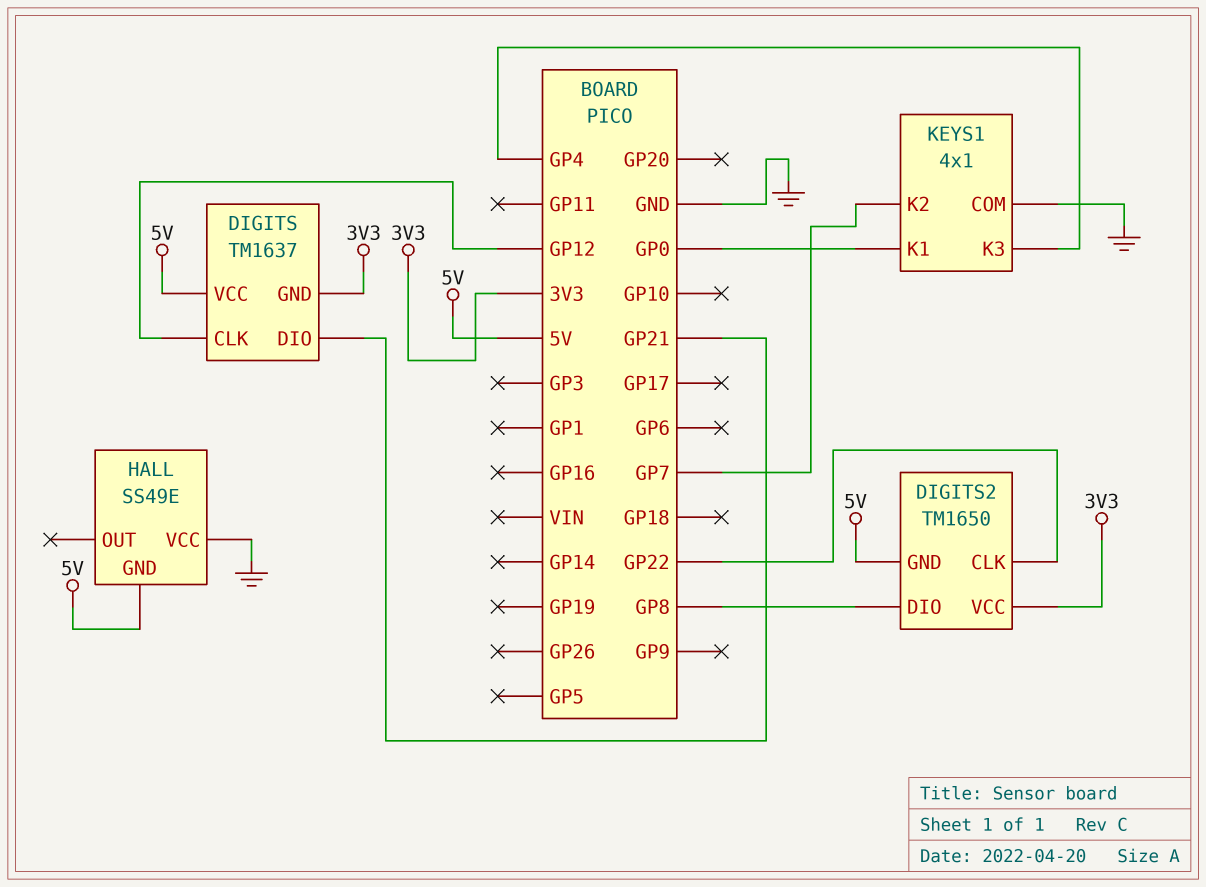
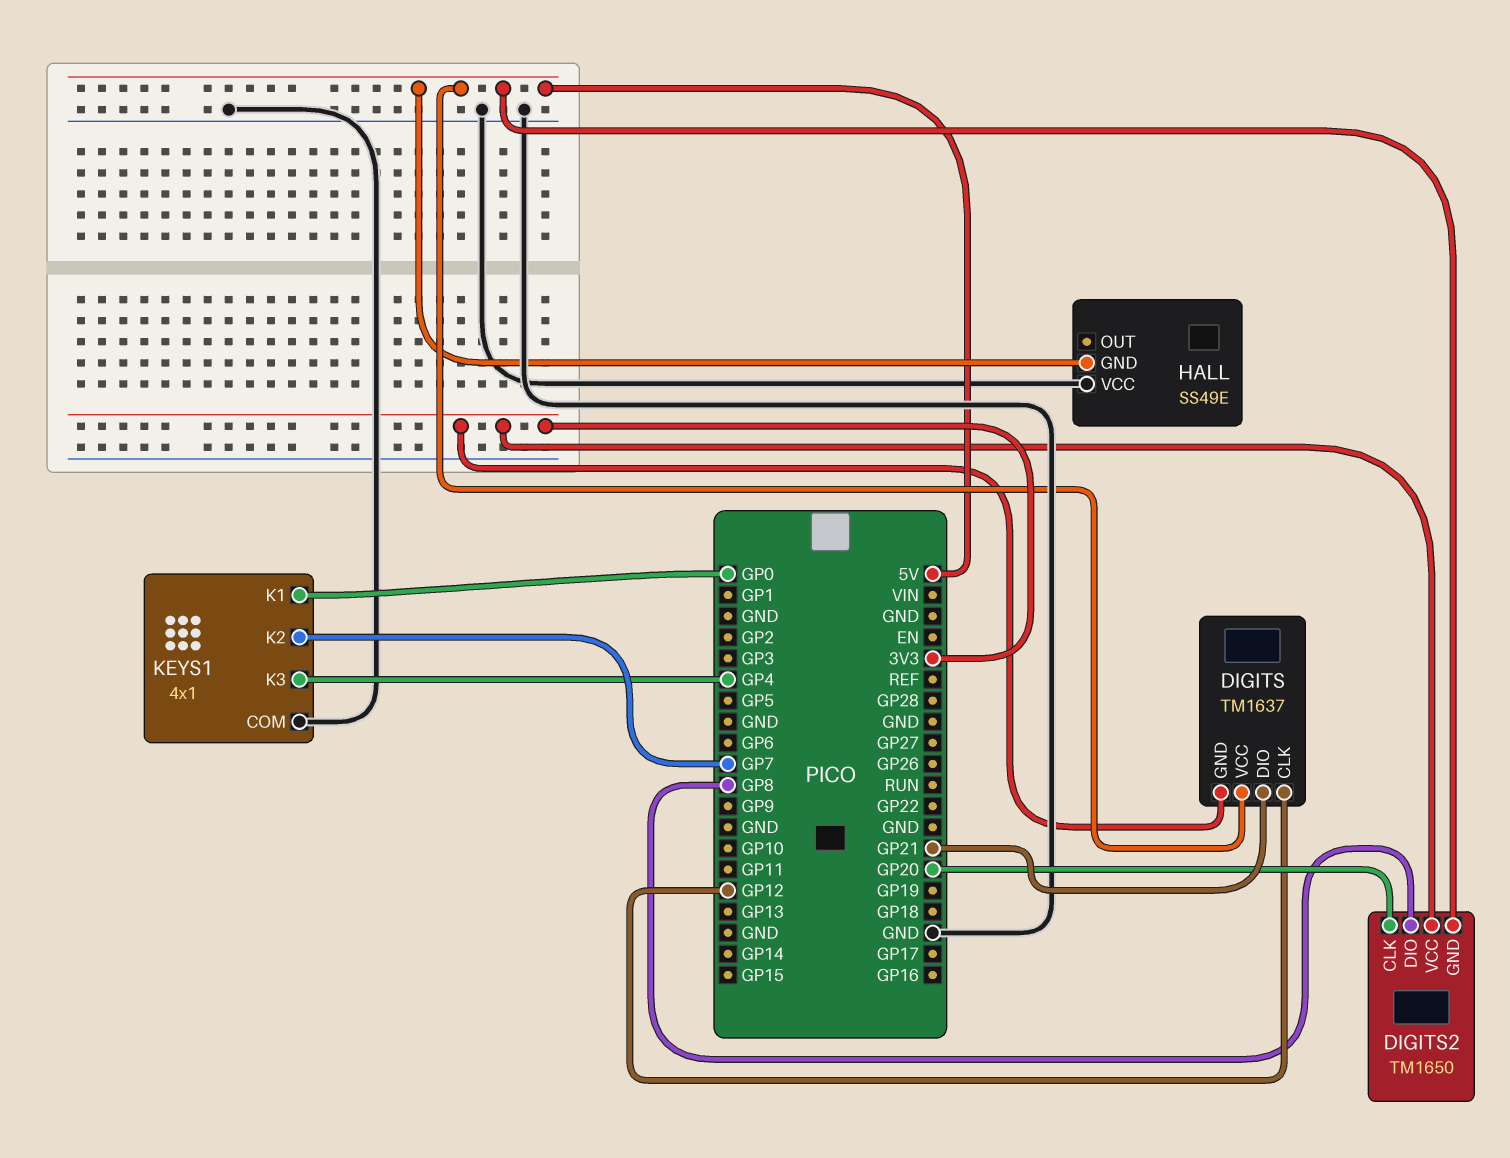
DIGITS2 pin CLK: GP22 -> GP20

